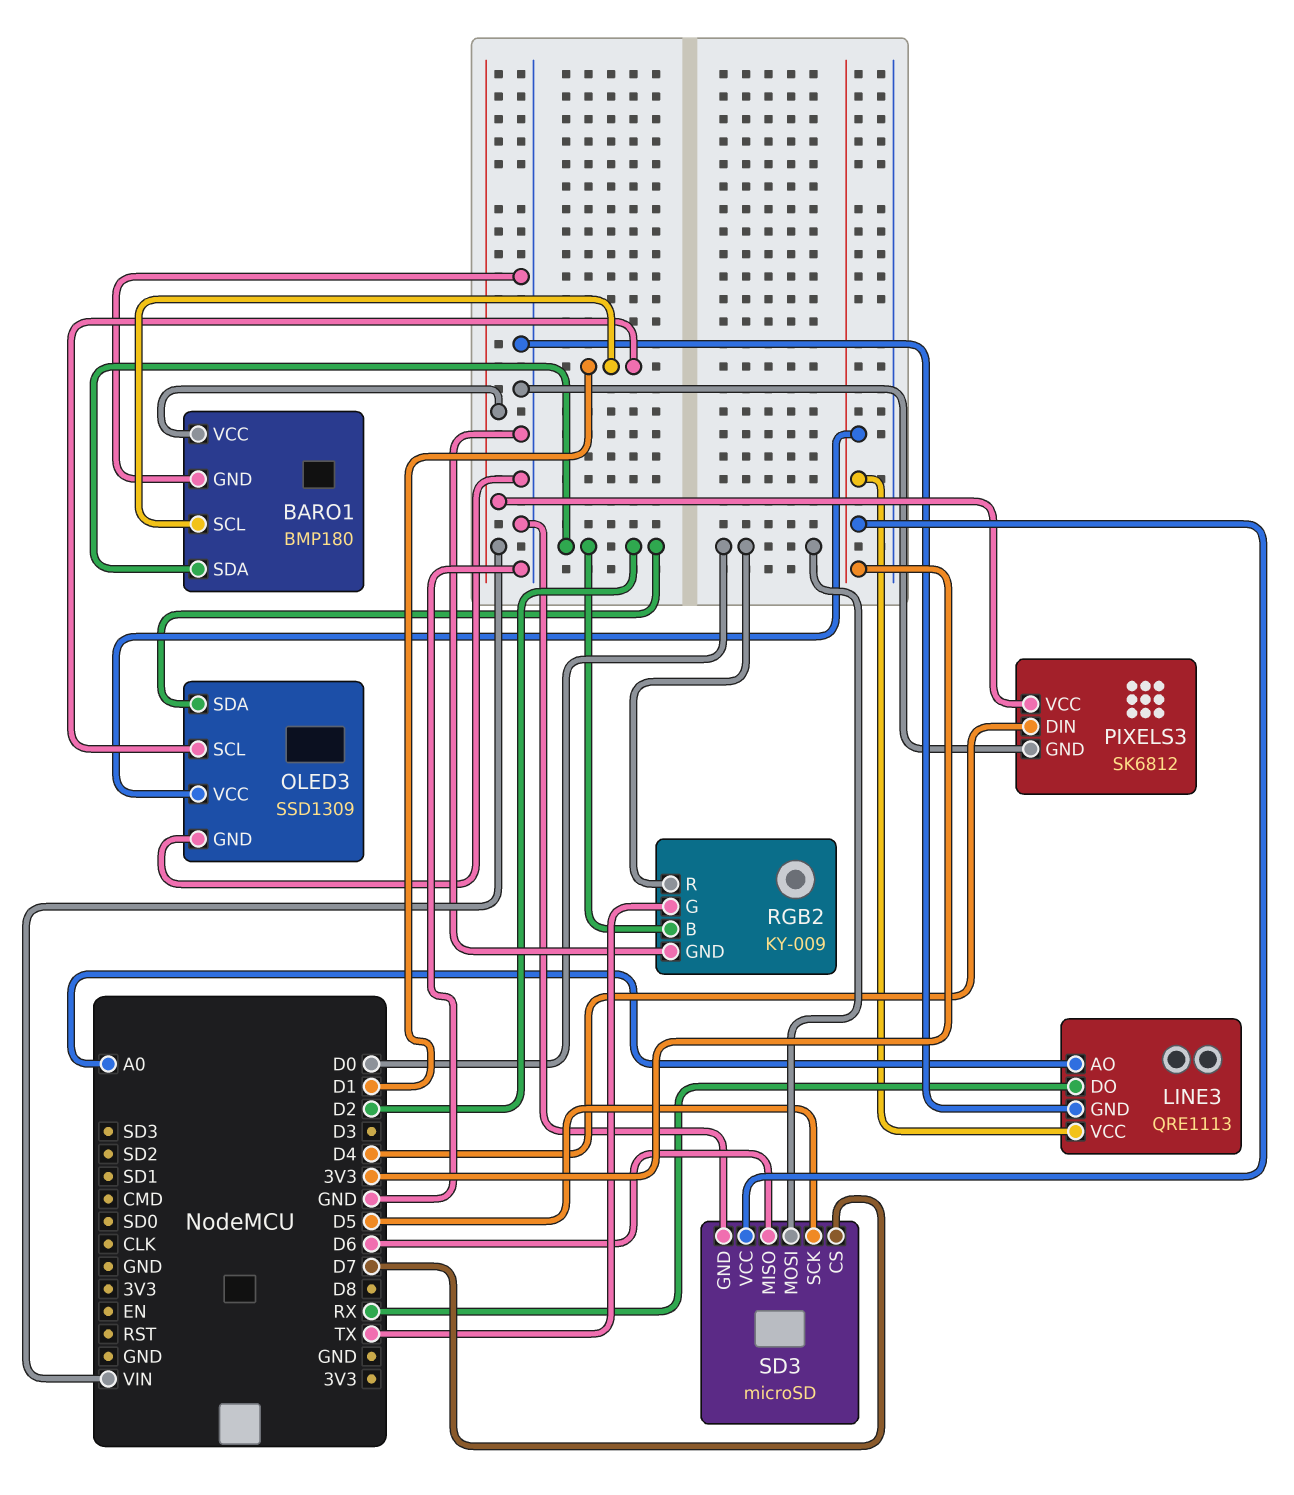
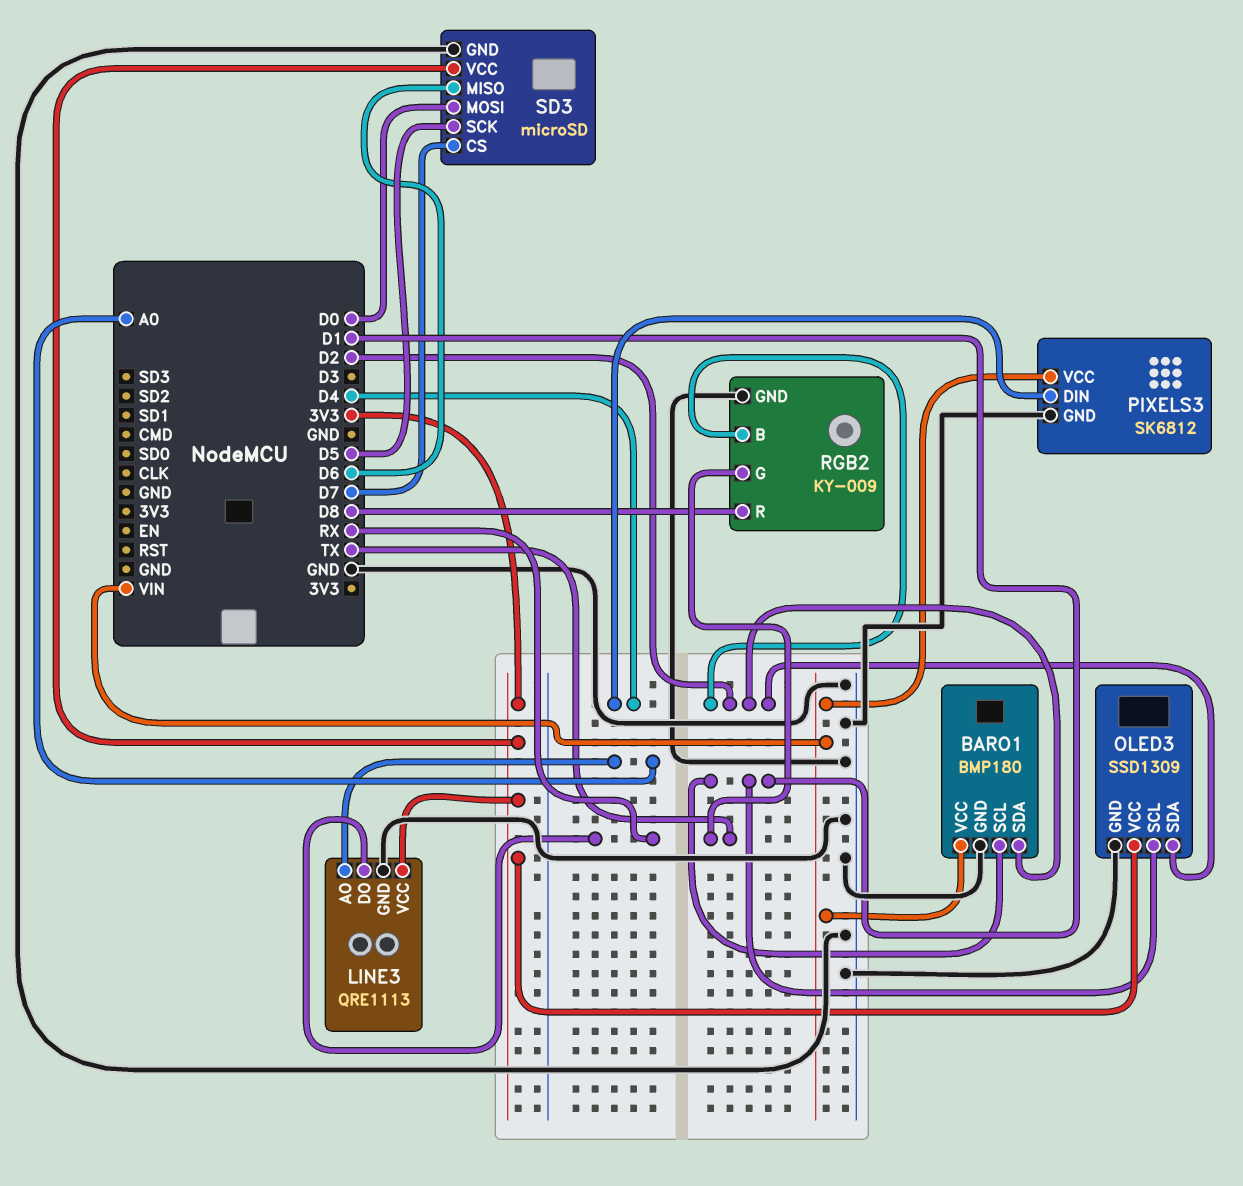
RGB2 pin R: D0 -> D8

